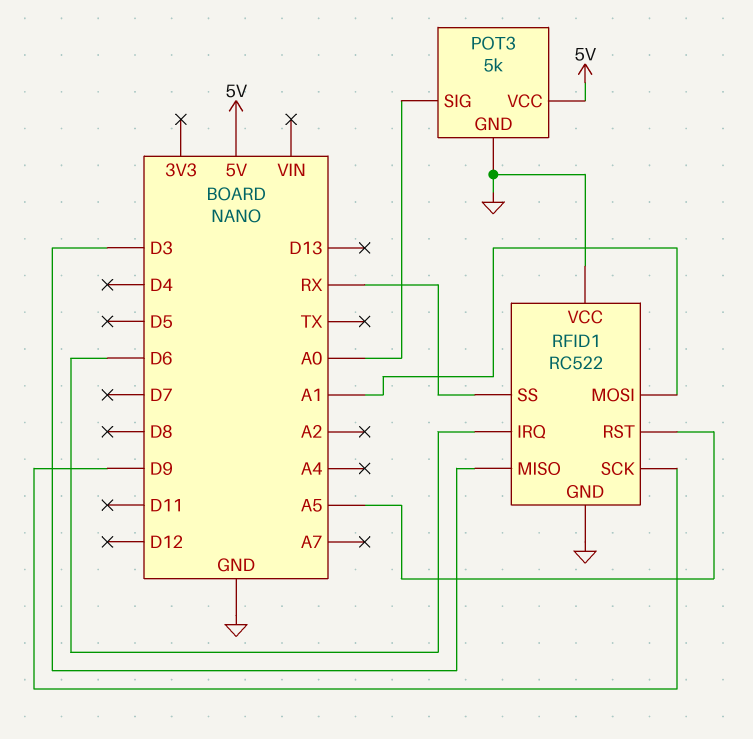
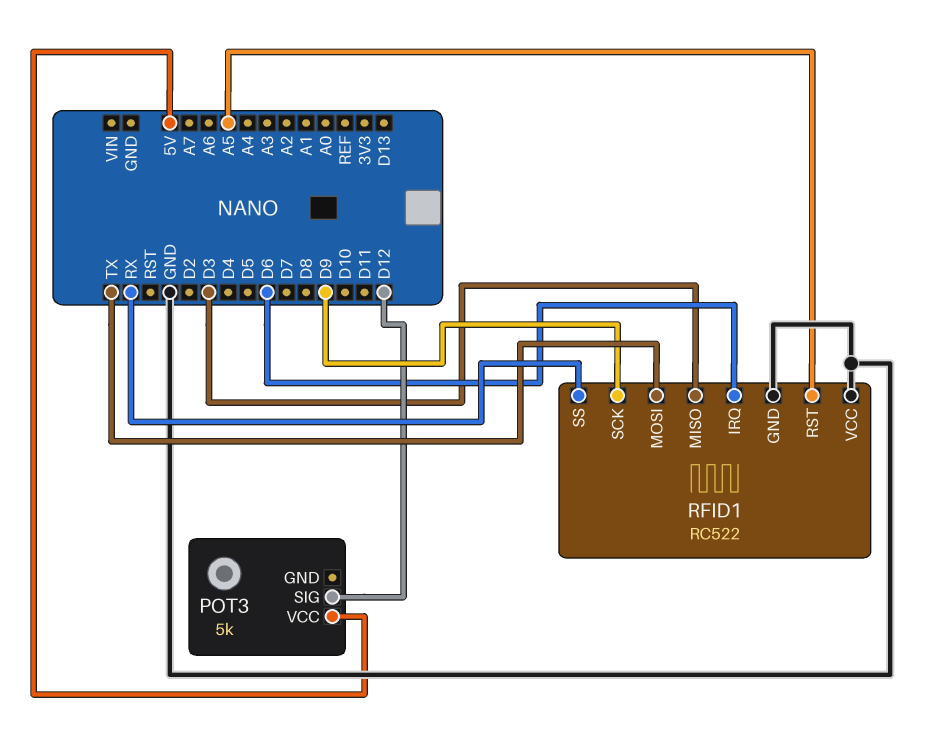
POT3 pin GND: GND -> none
POT3 pin SIG: A0 -> D12
RFID1 pin MOSI: A1 -> TX

